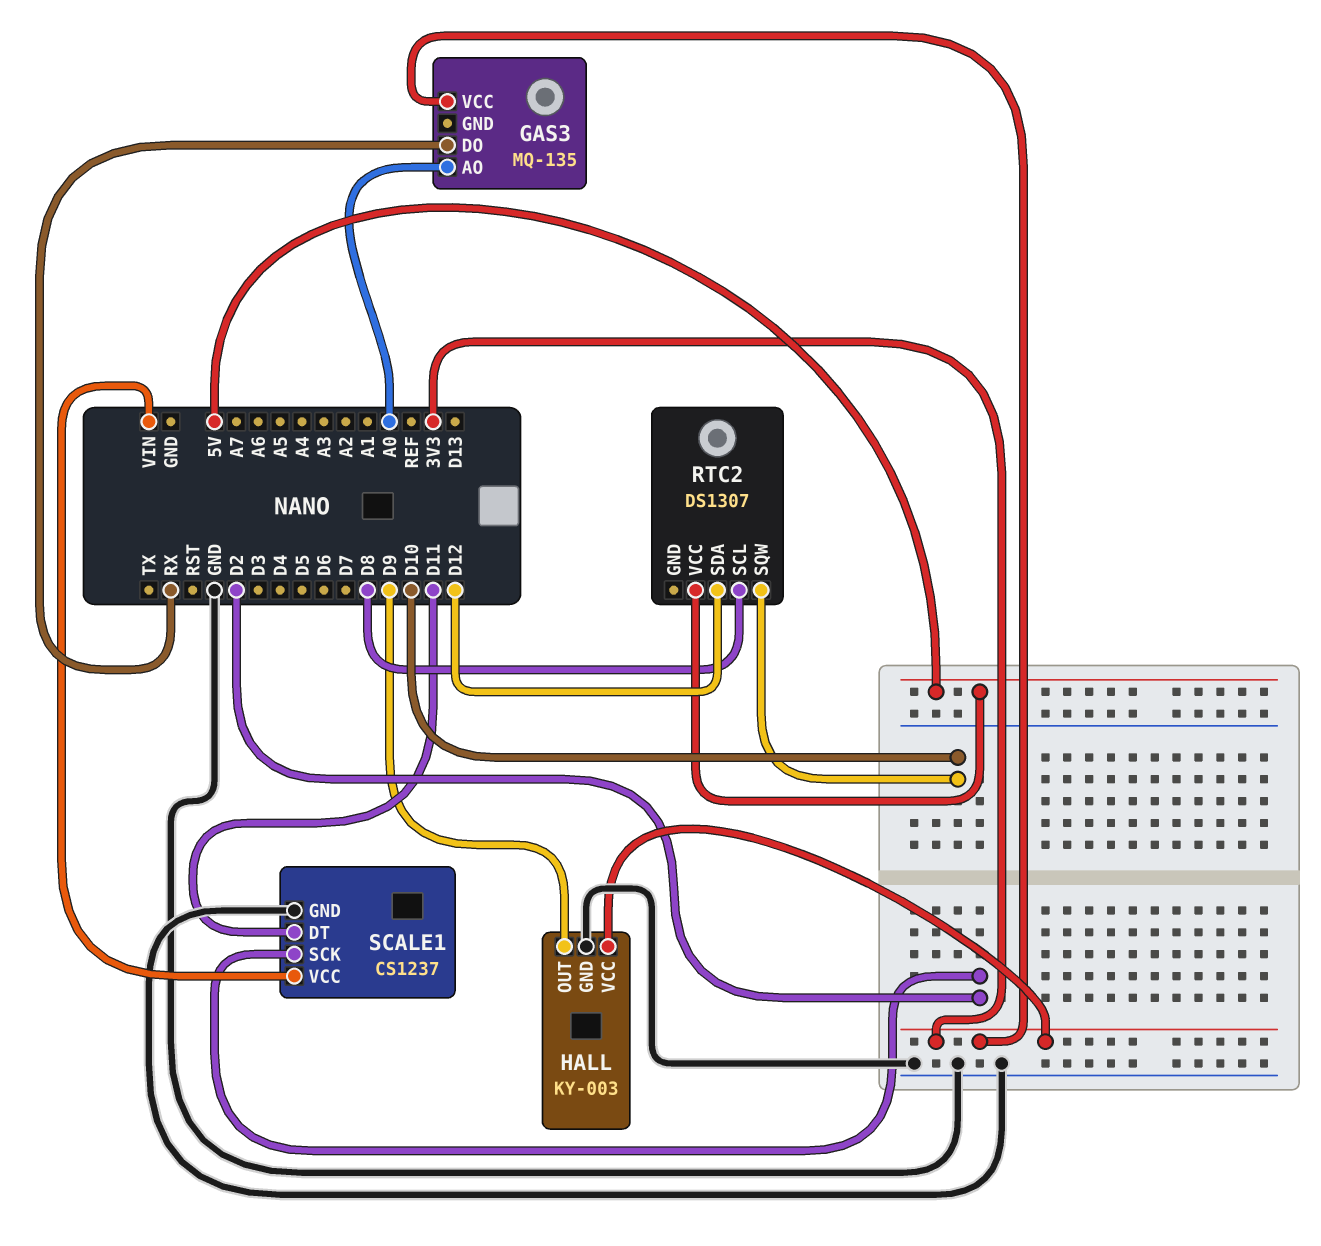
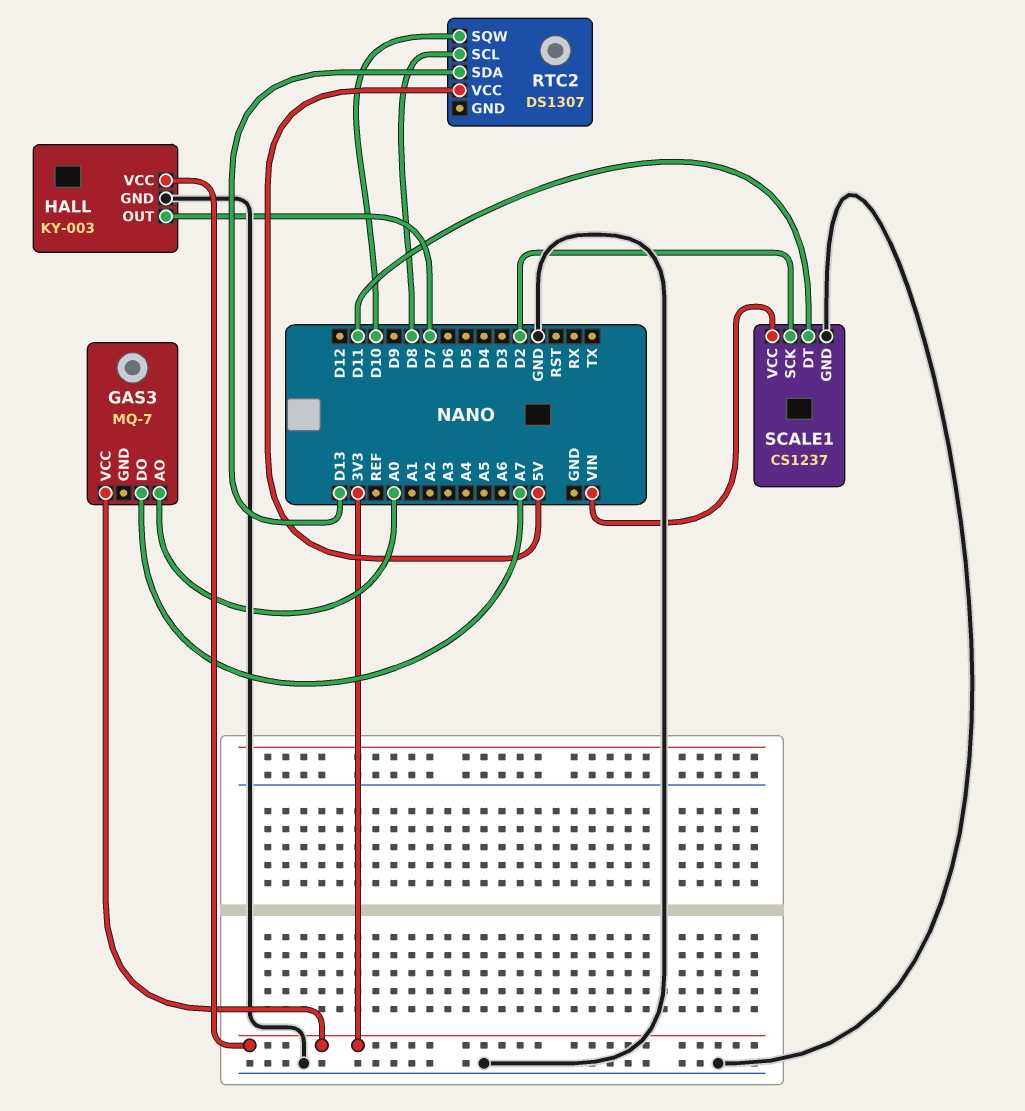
GAS3: MQ-135 -> MQ-7
GAS3 pin DO: RX -> A7
HALL pin OUT: D9 -> D7
RTC2 pin SDA: D12 -> D13

